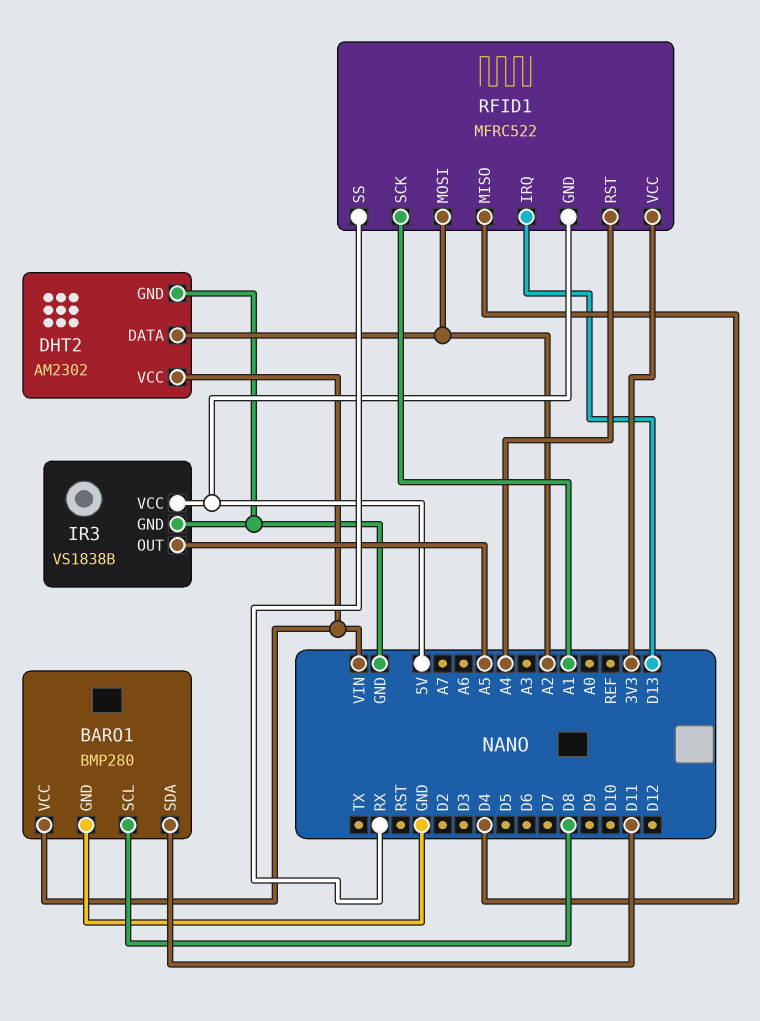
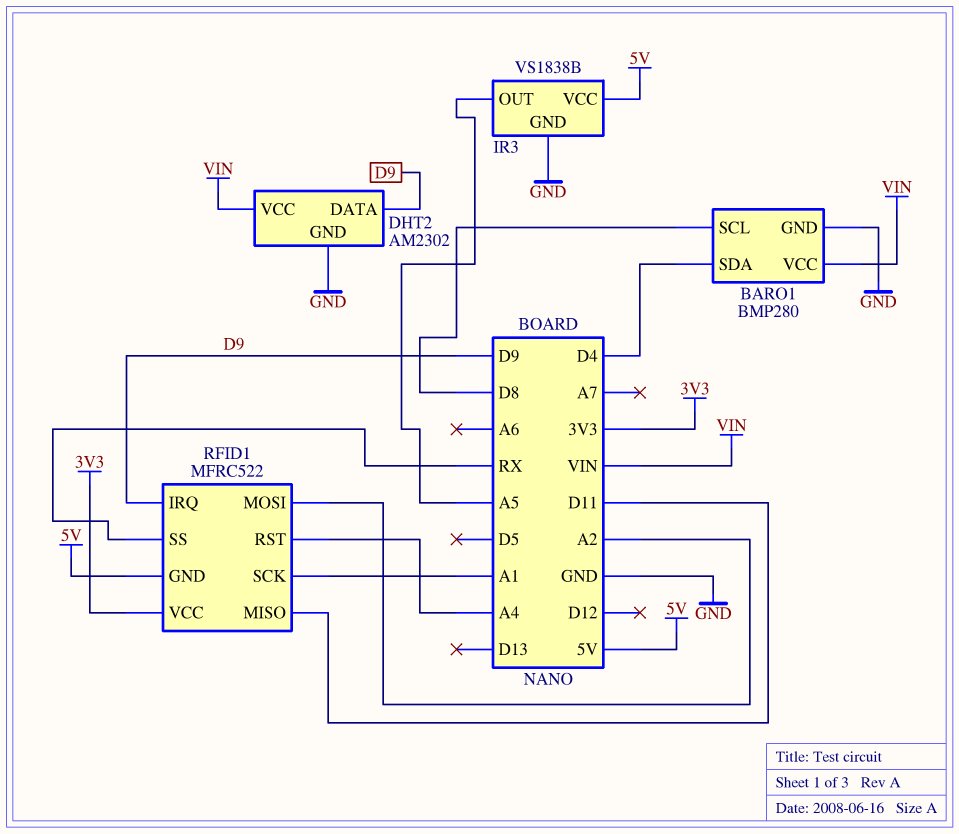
BARO1 pin SDA: D11 -> D4
DHT2 pin DATA: A2 -> D9
RFID1 pin IRQ: D13 -> D9
RFID1 pin MISO: D4 -> D11

